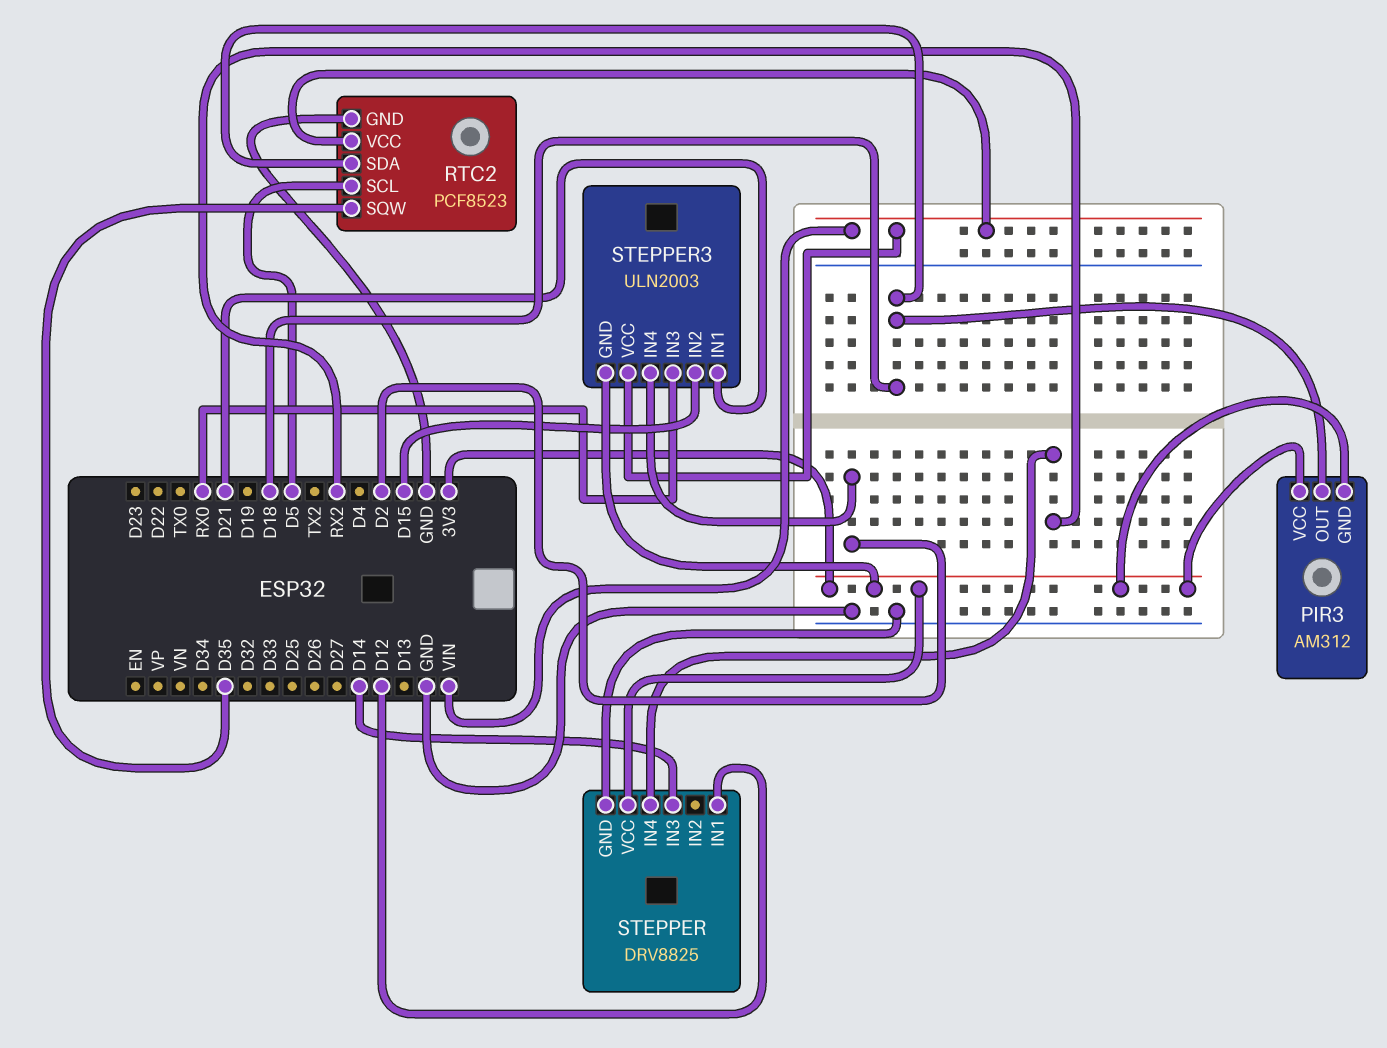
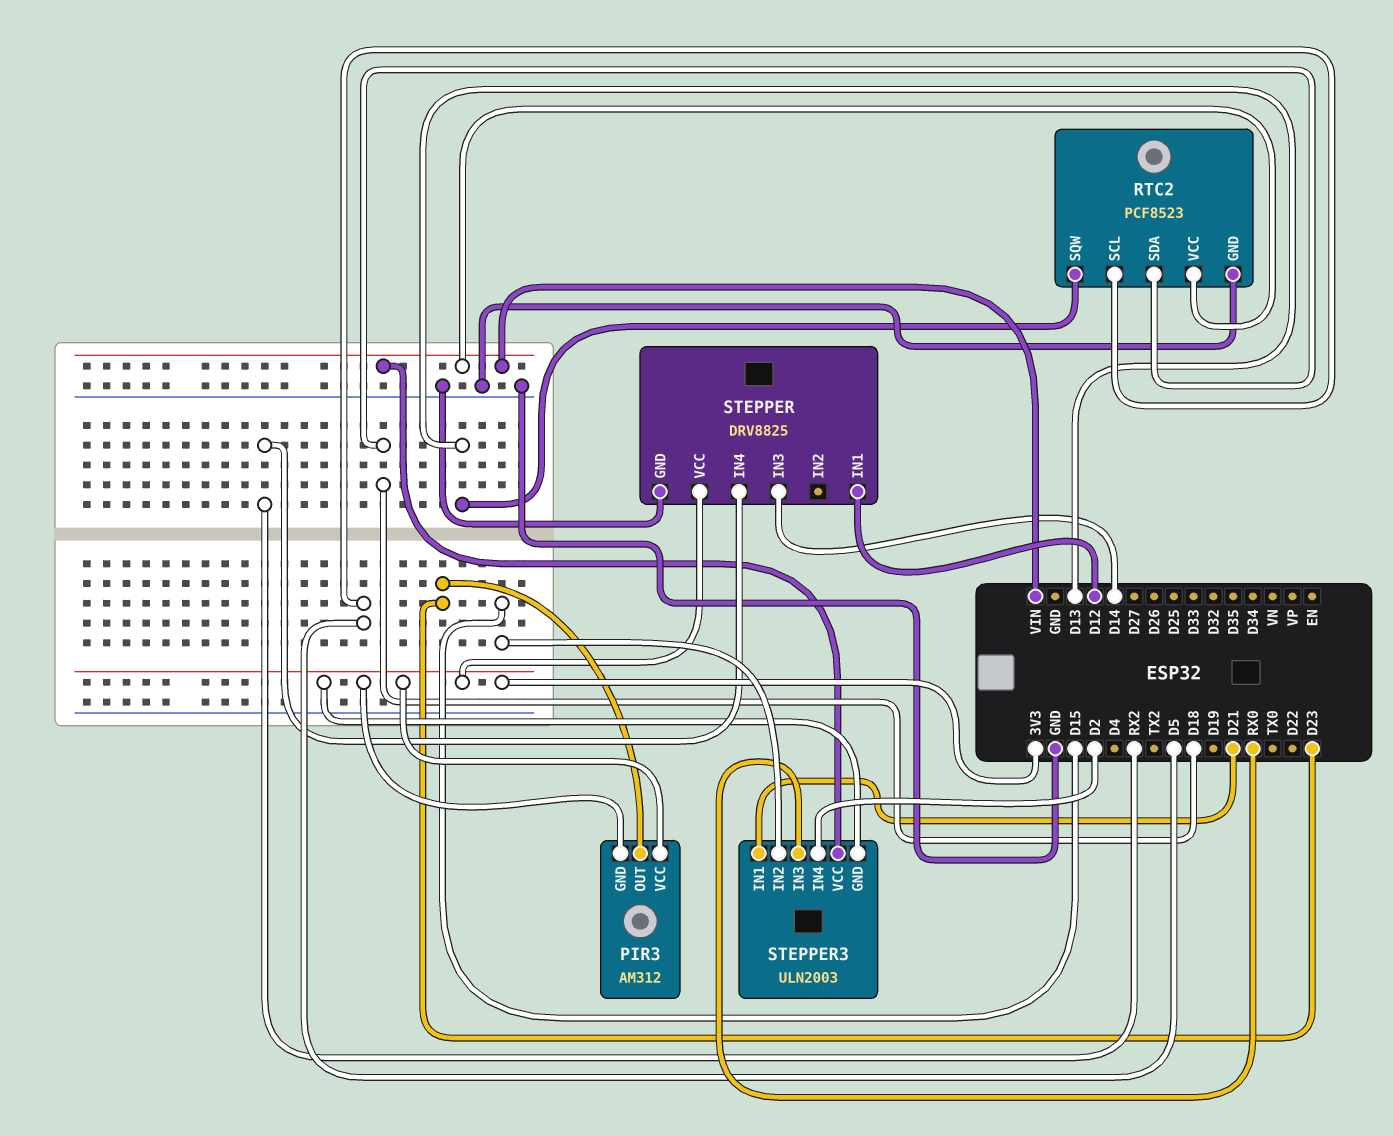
PIR3 pin OUT: D18 -> D23
RTC2 pin SQW: D35 -> D13

